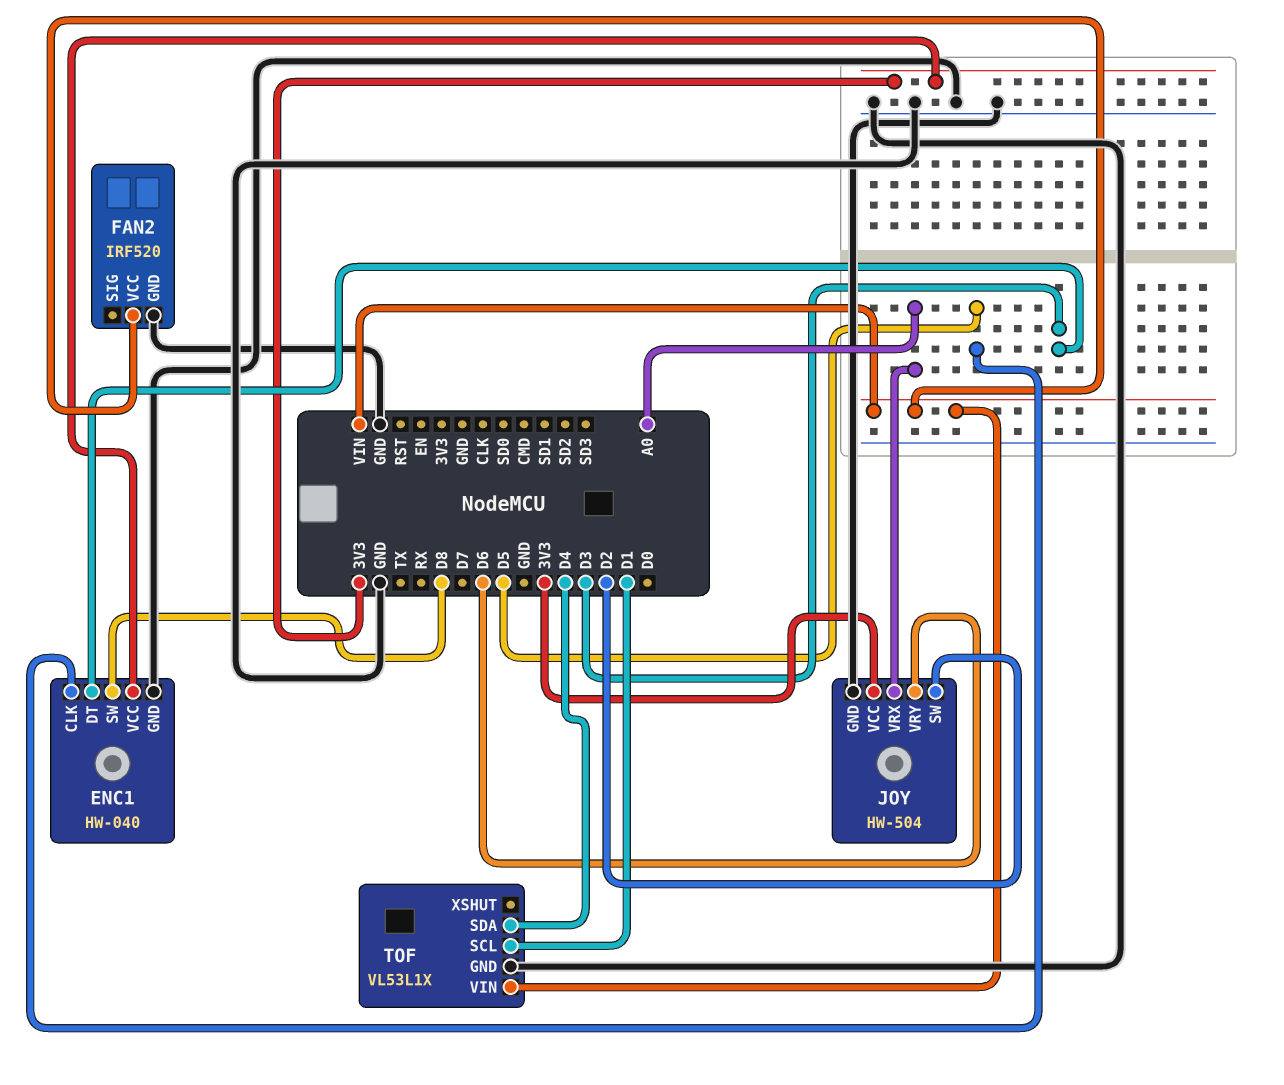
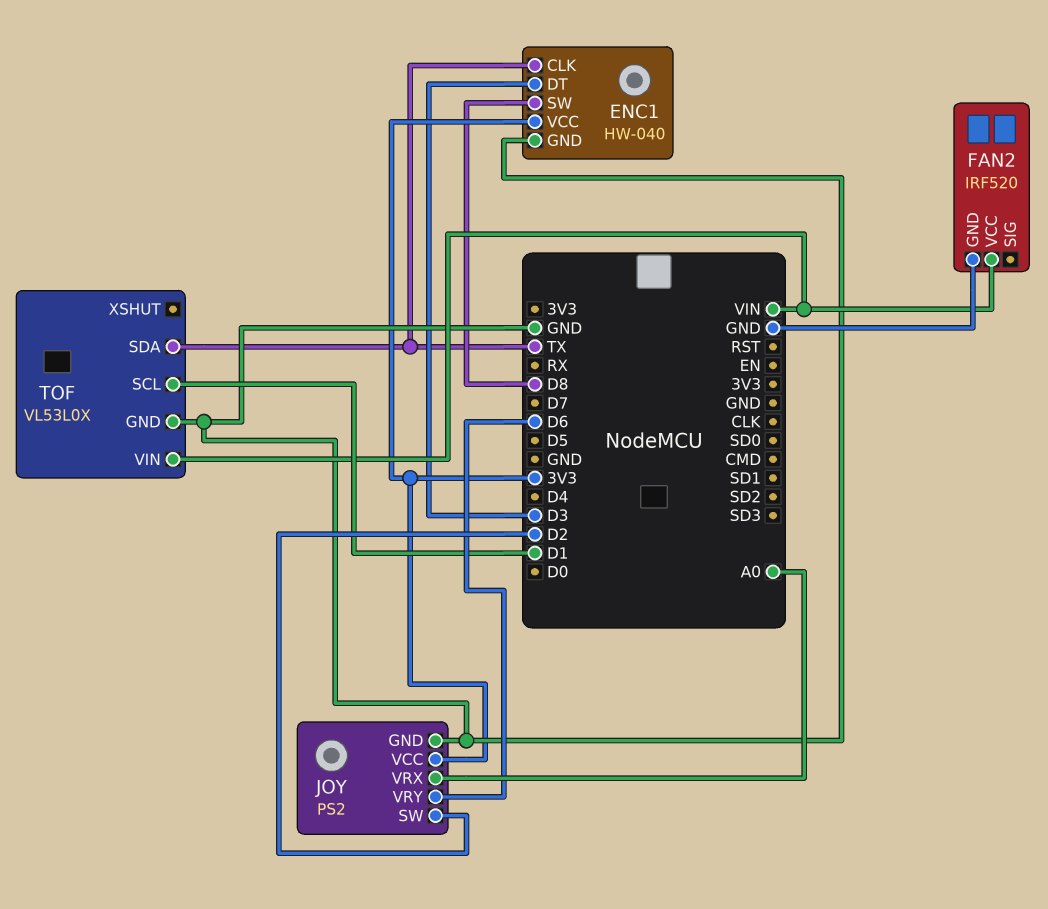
ENC1 pin CLK: D5 -> TX
JOY: HW-504 -> PS2
TOF: VL53L1X -> VL53L0X
TOF pin SDA: D4 -> TX

